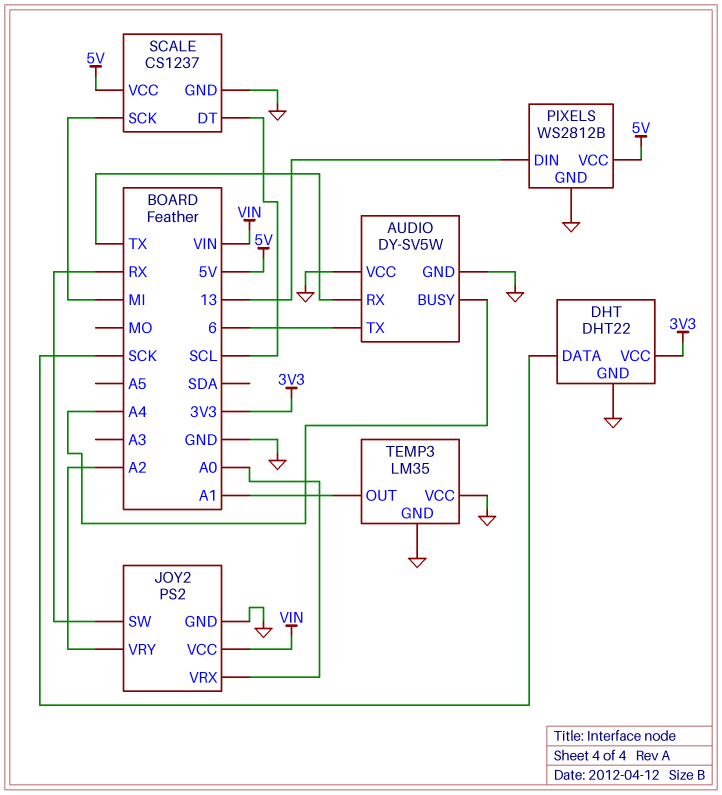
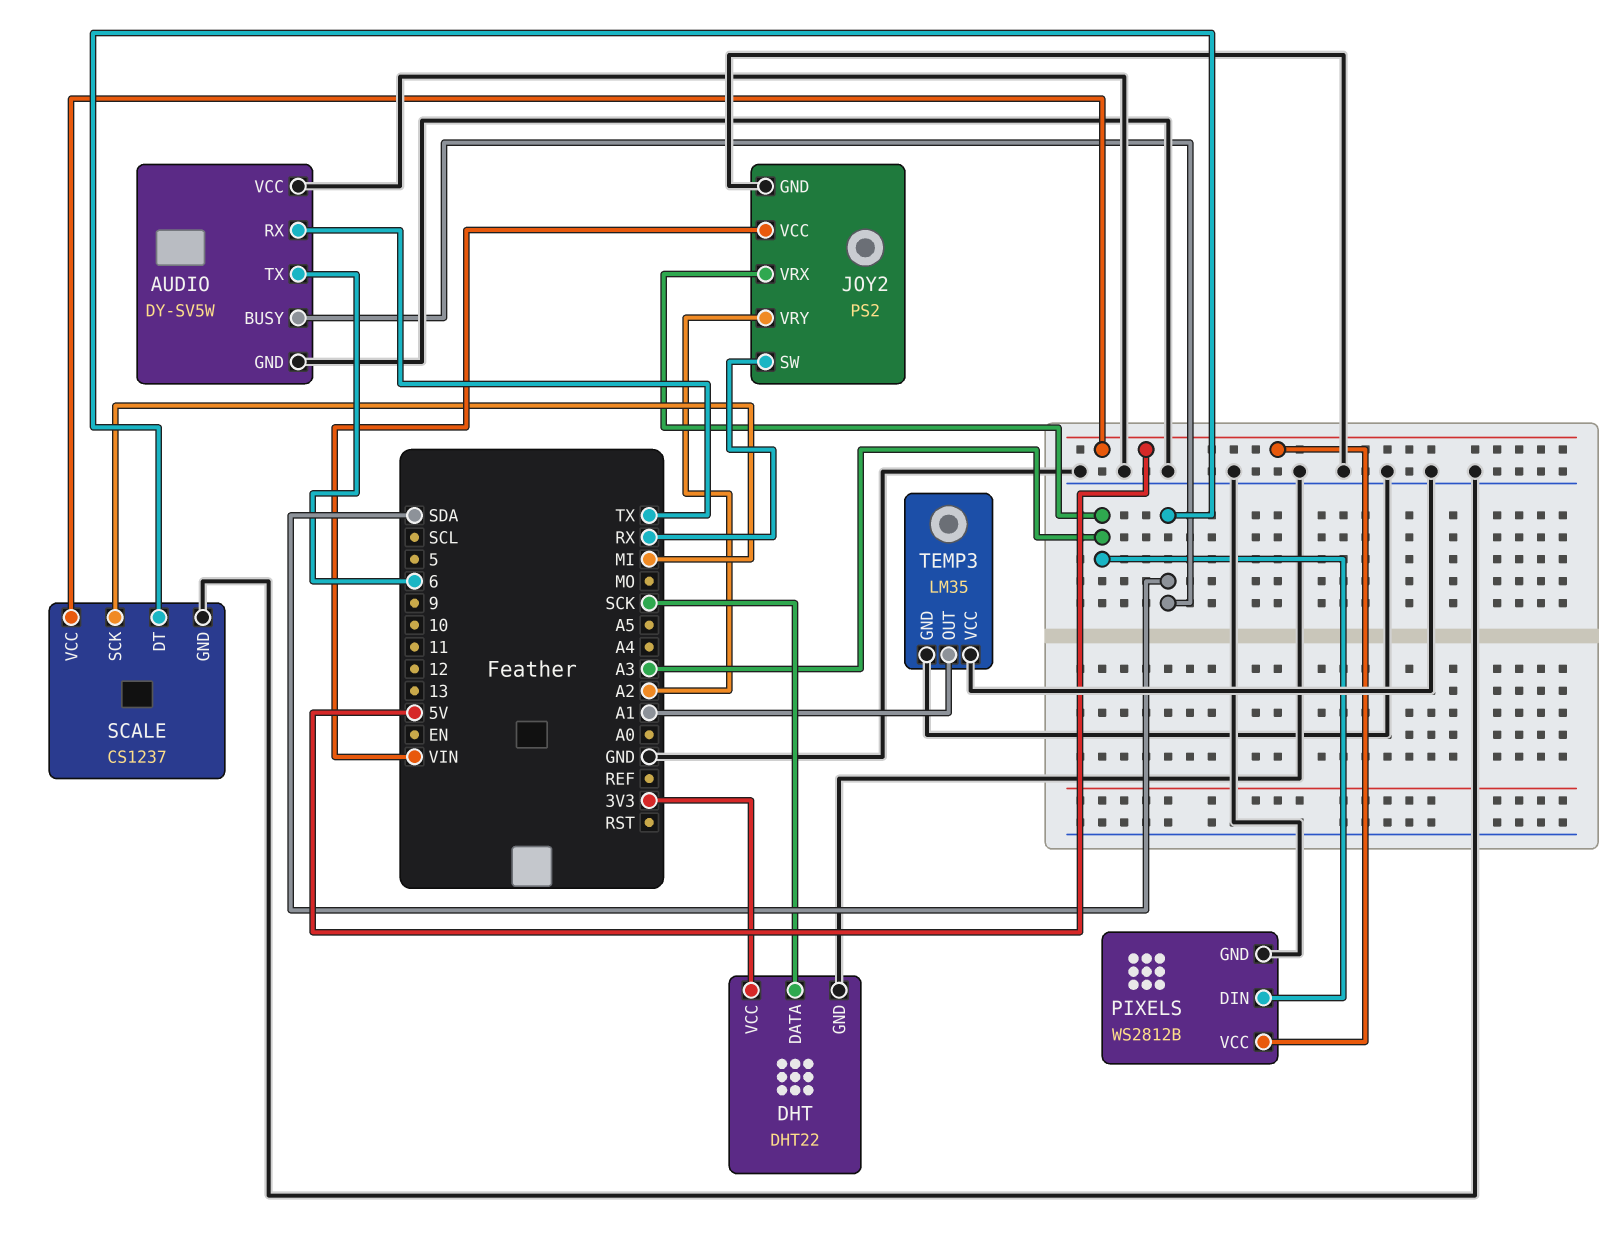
AUDIO pin BUSY: A4 -> SDA
JOY2 pin VRX: A0 -> A3
PIXELS pin DIN: 13 -> A3
SCALE pin DT: SCL -> SDA

